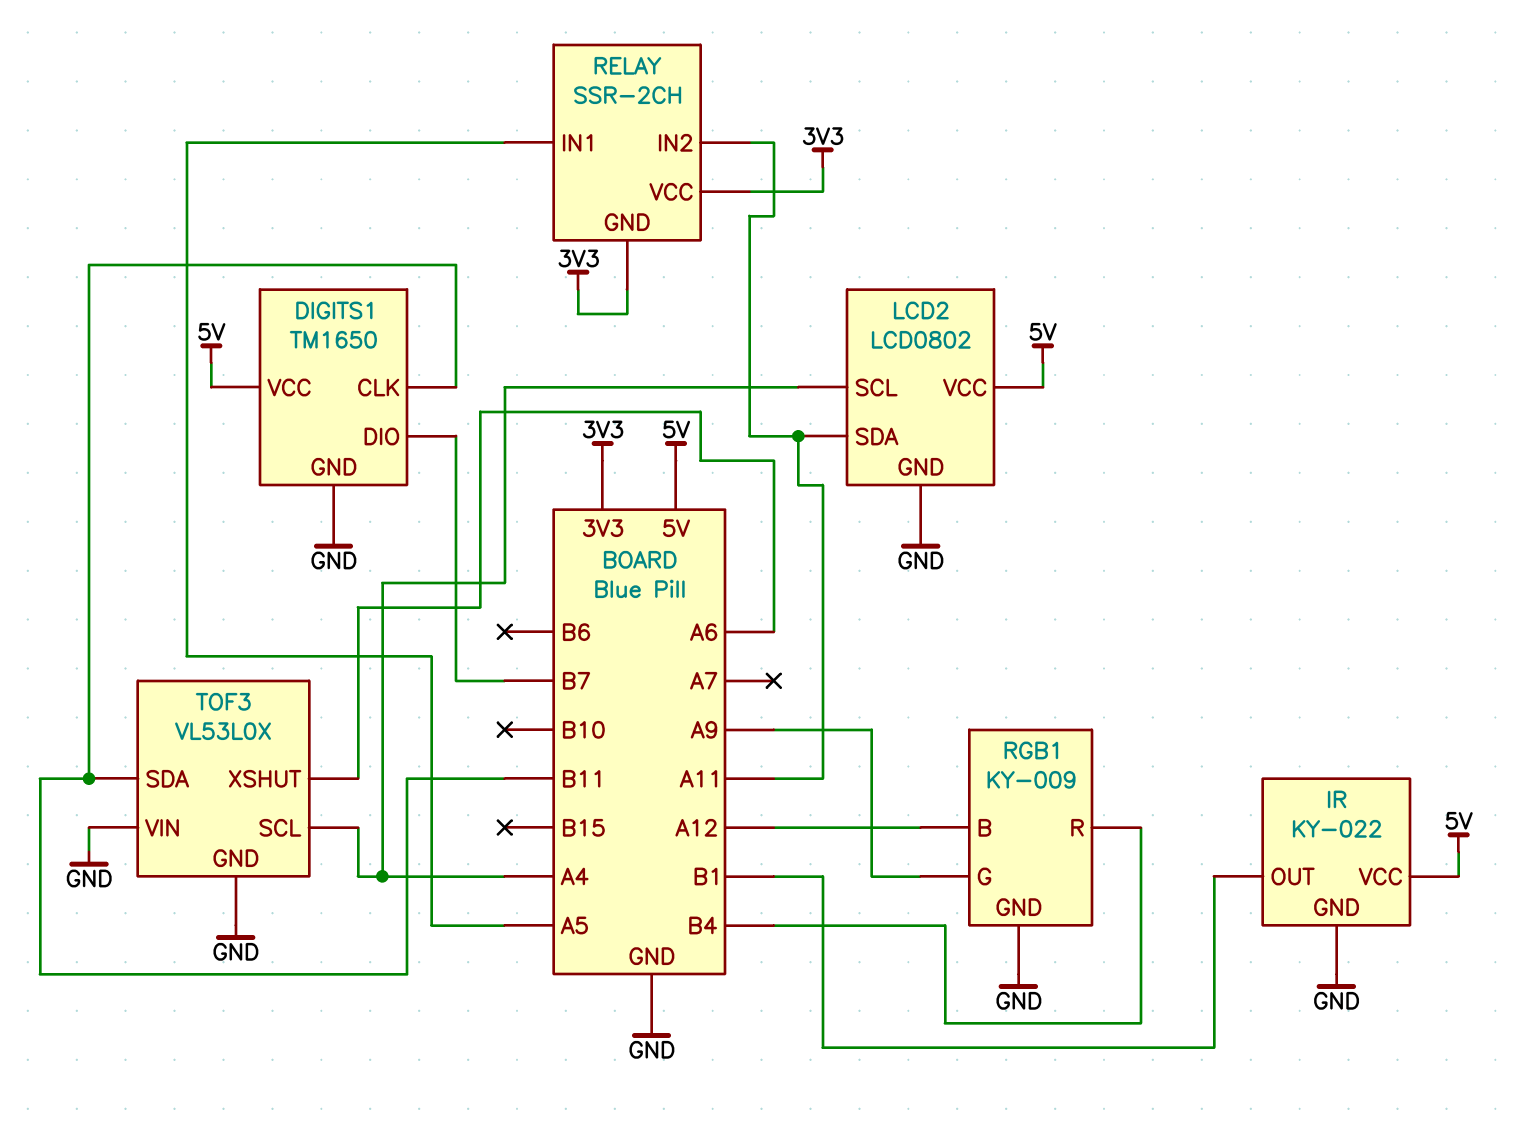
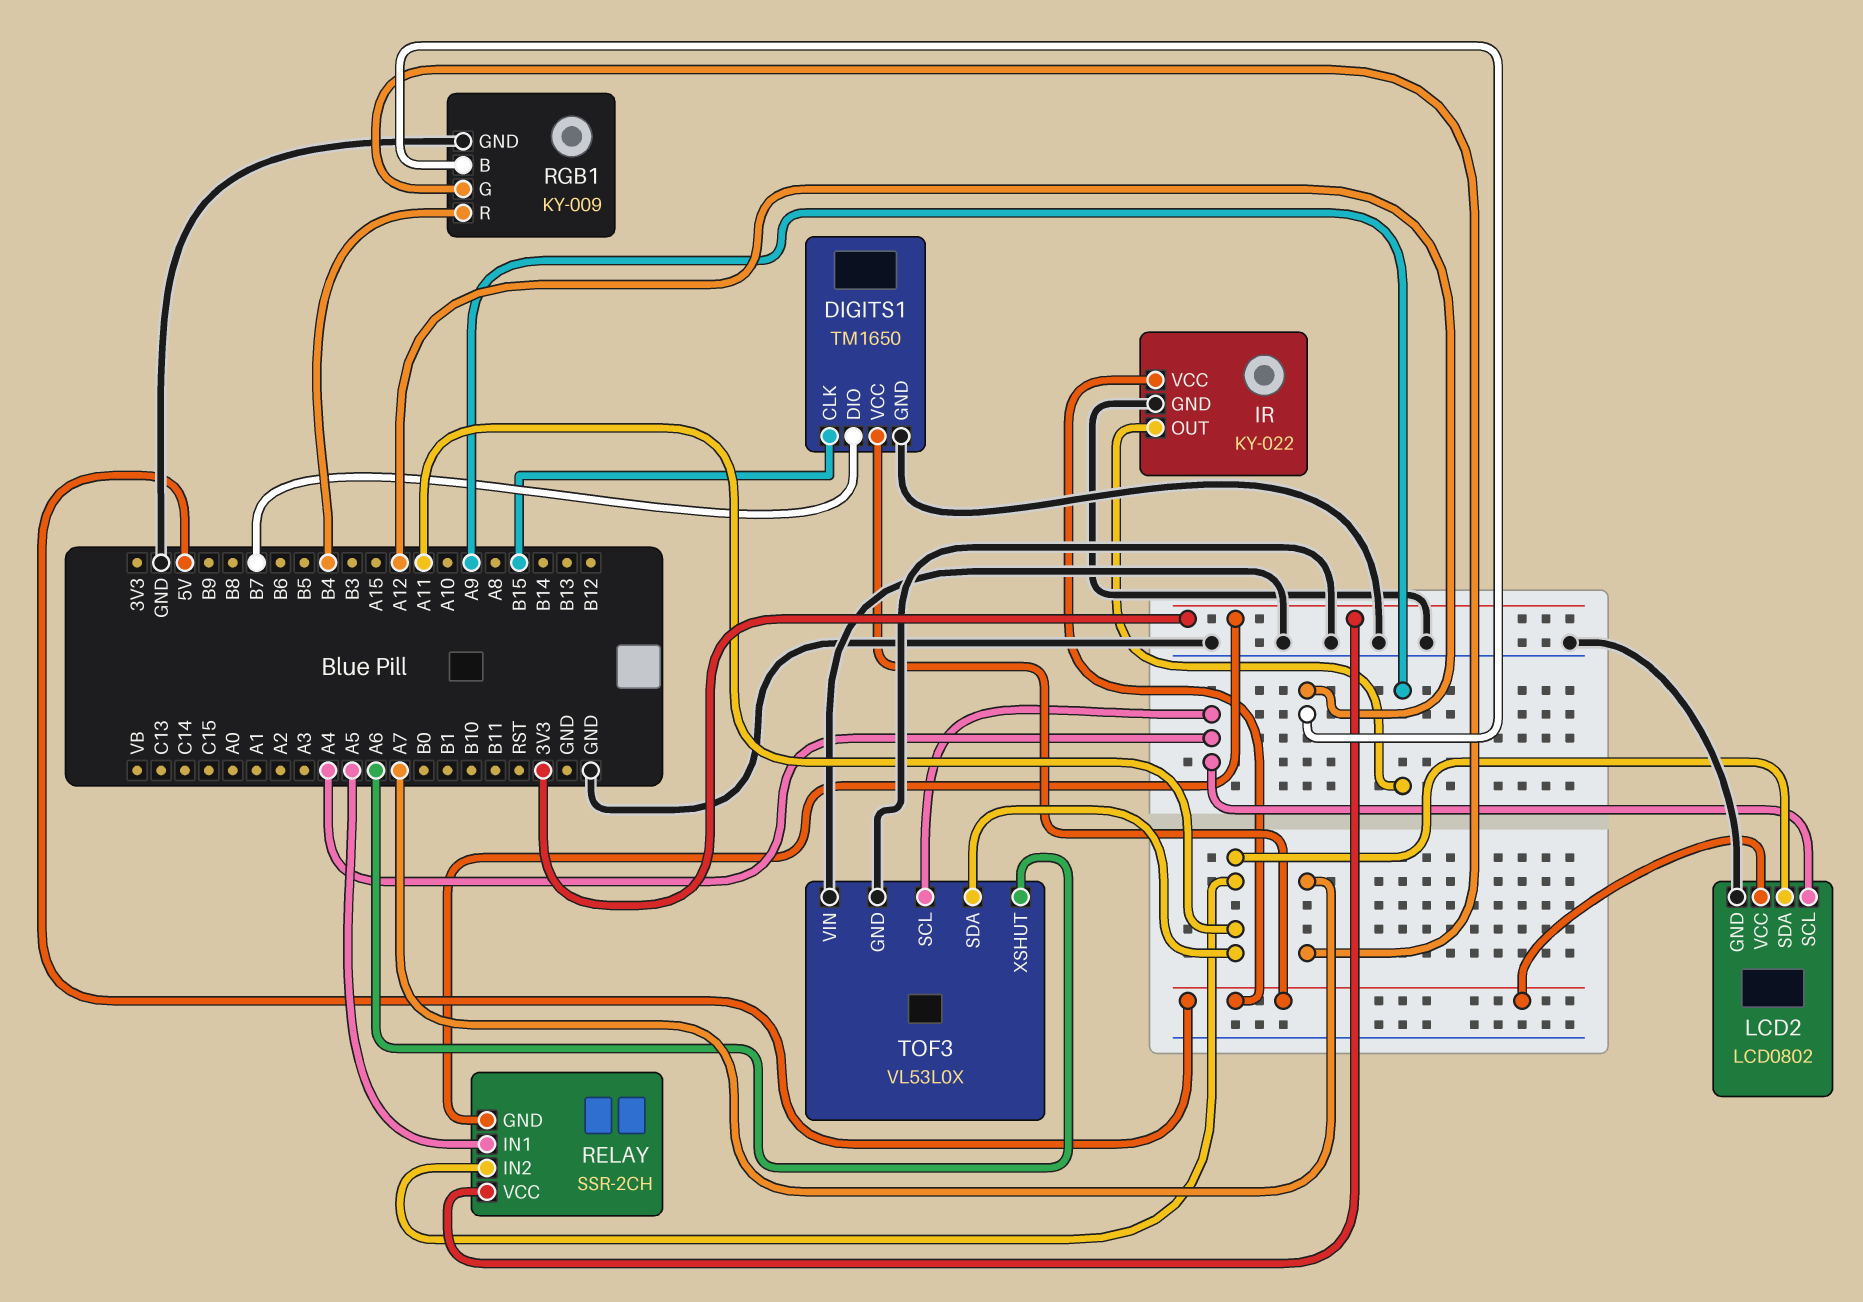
DIGITS1 pin CLK: B11 -> B15
IR pin OUT: B1 -> A9
RGB1 pin G: A9 -> A7
TOF3 pin SDA: B11 -> A11

